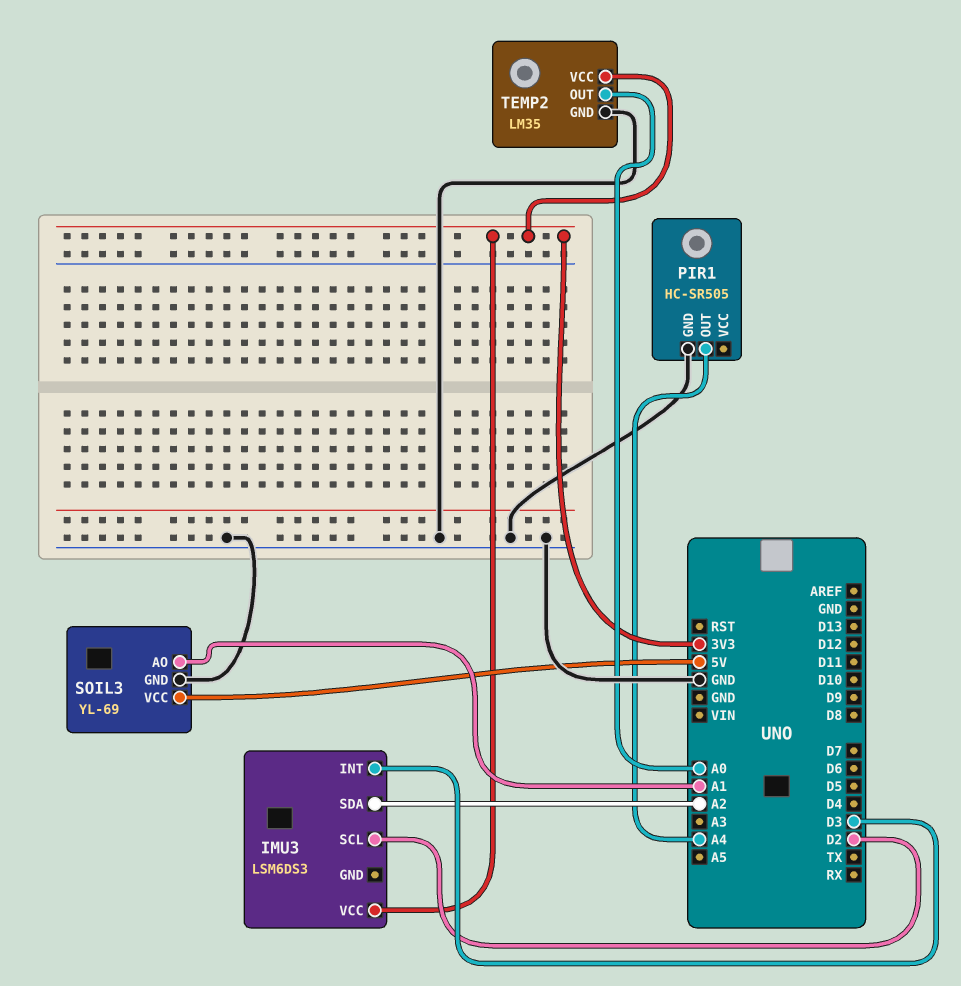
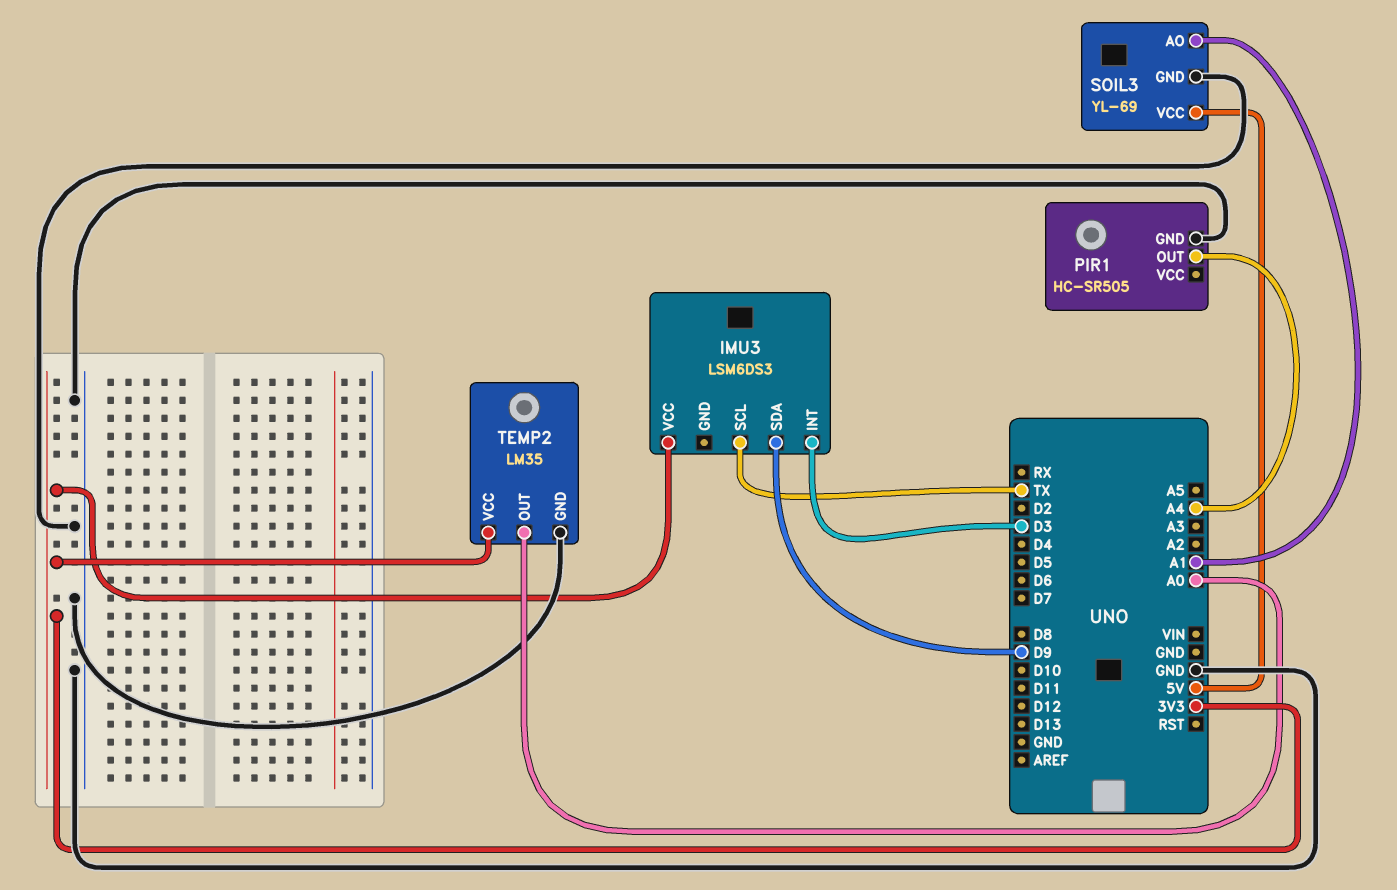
IMU3 pin SCL: D2 -> TX
IMU3 pin SDA: A2 -> D9

